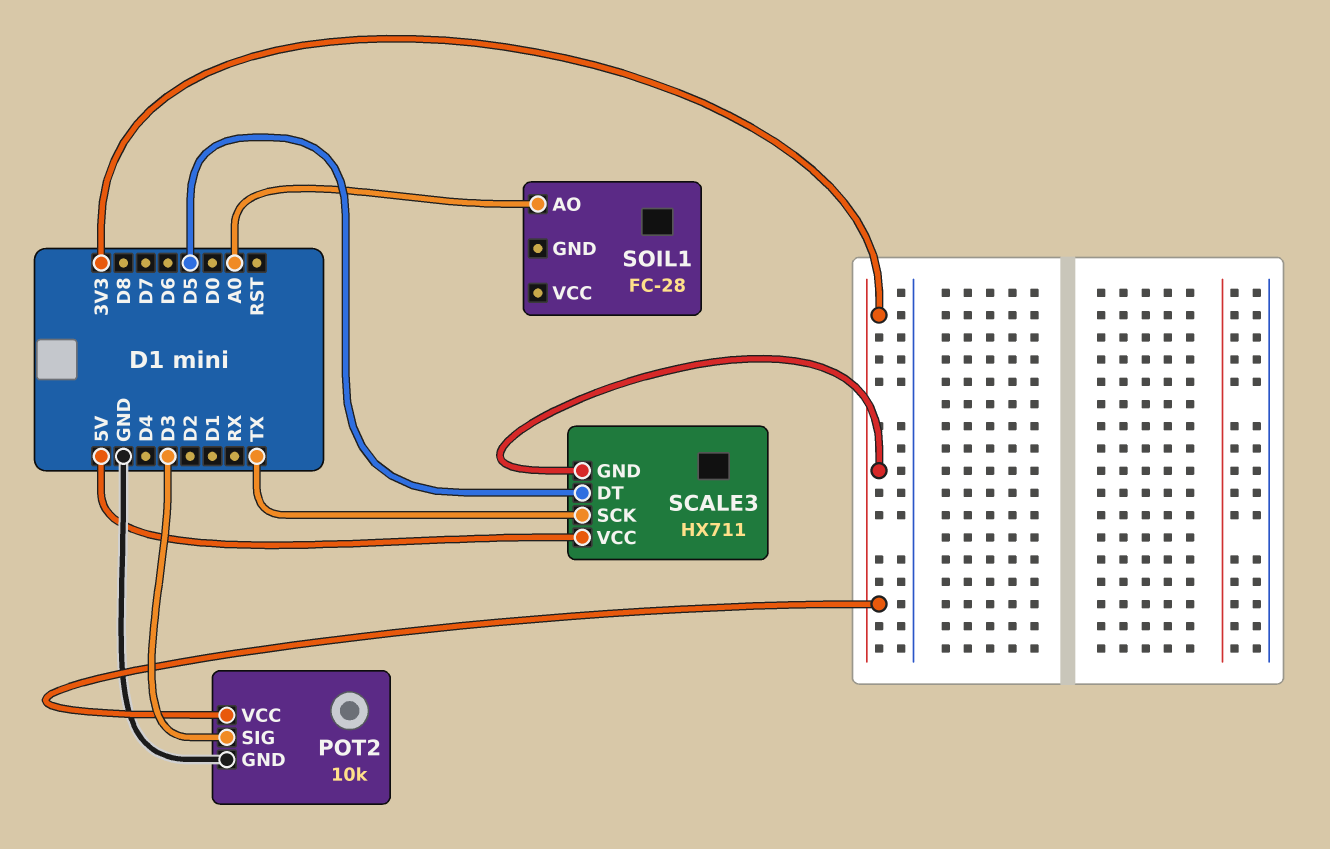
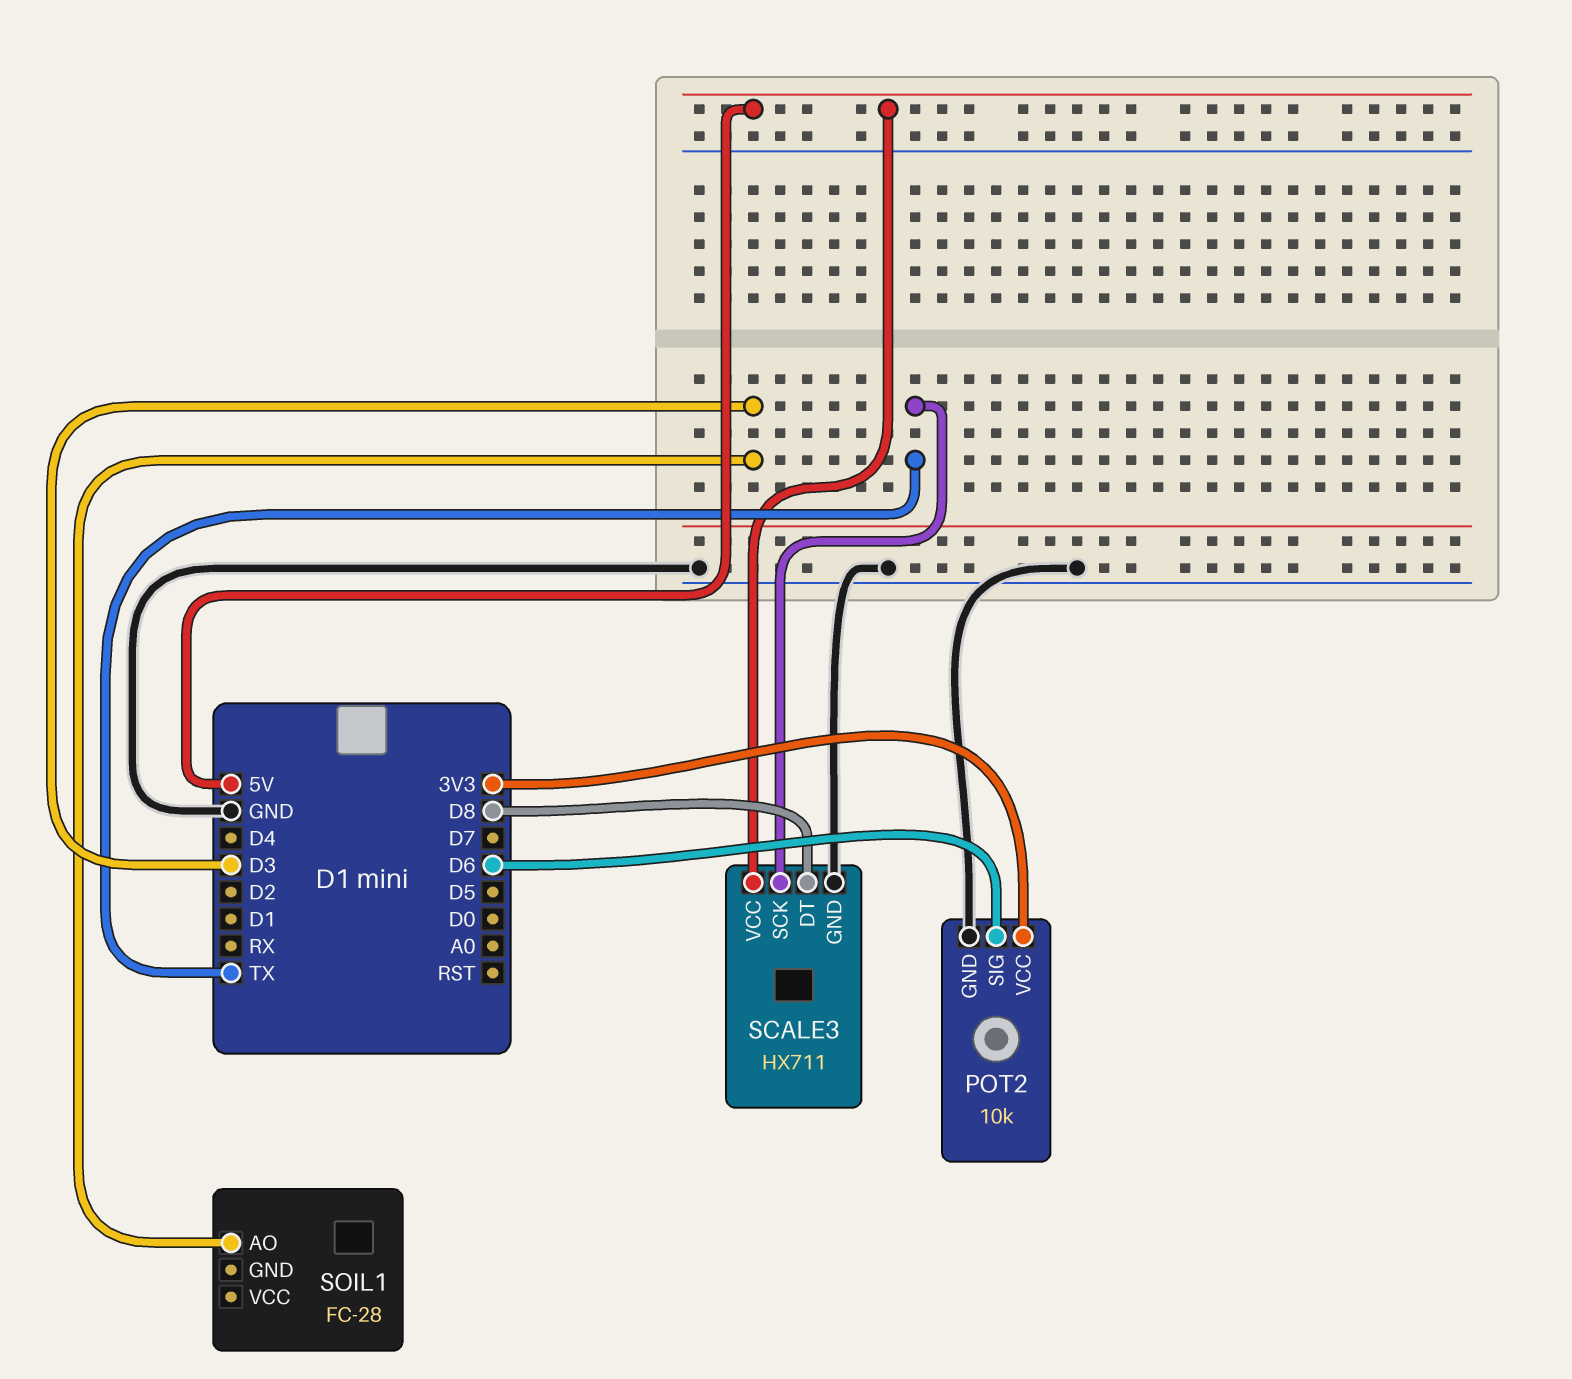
POT2 pin SIG: D3 -> D6
SCALE3 pin DT: D5 -> D8
SCALE3 pin GND: 3V3 -> GND
SOIL1 pin AO: A0 -> D3

